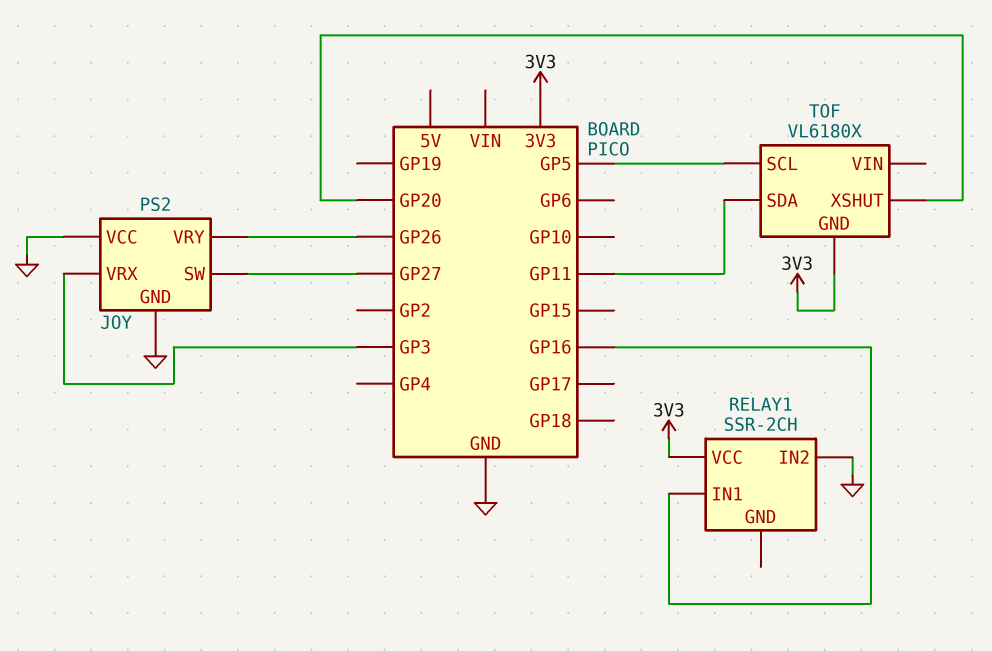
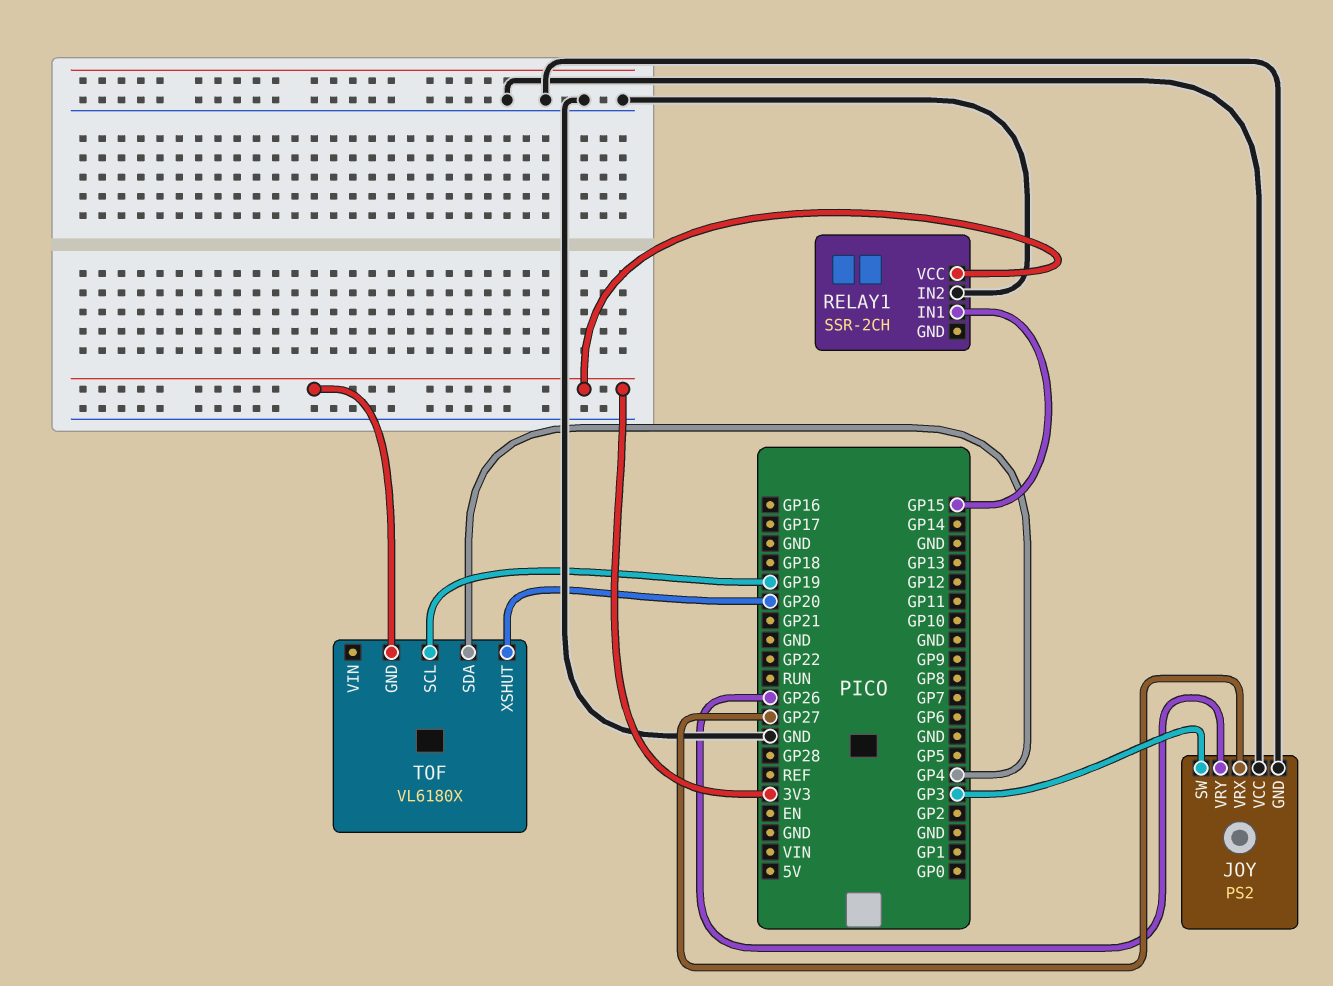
JOY pin SW: GP27 -> GP3
JOY pin VRX: GP3 -> GP27
RELAY1 pin IN1: GP16 -> GP15
TOF pin SCL: GP5 -> GP19
TOF pin SDA: GP11 -> GP4

